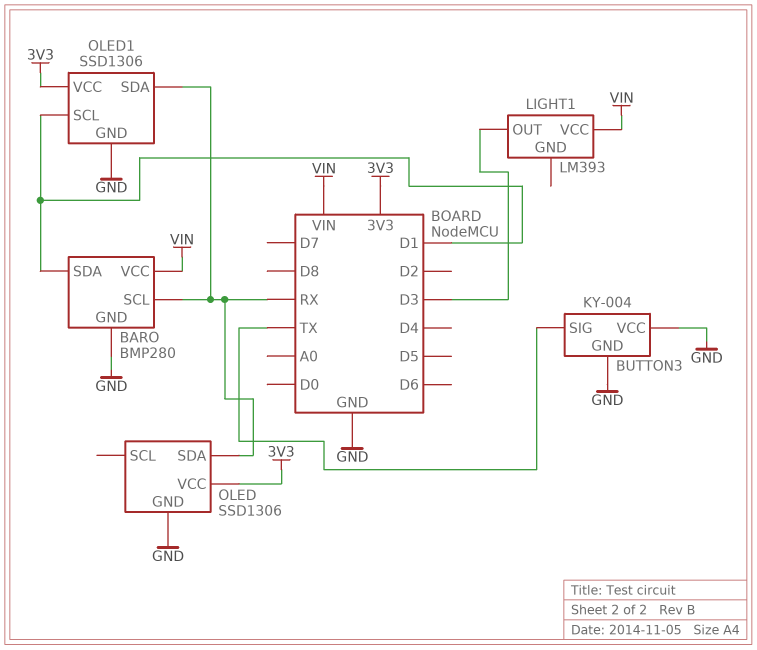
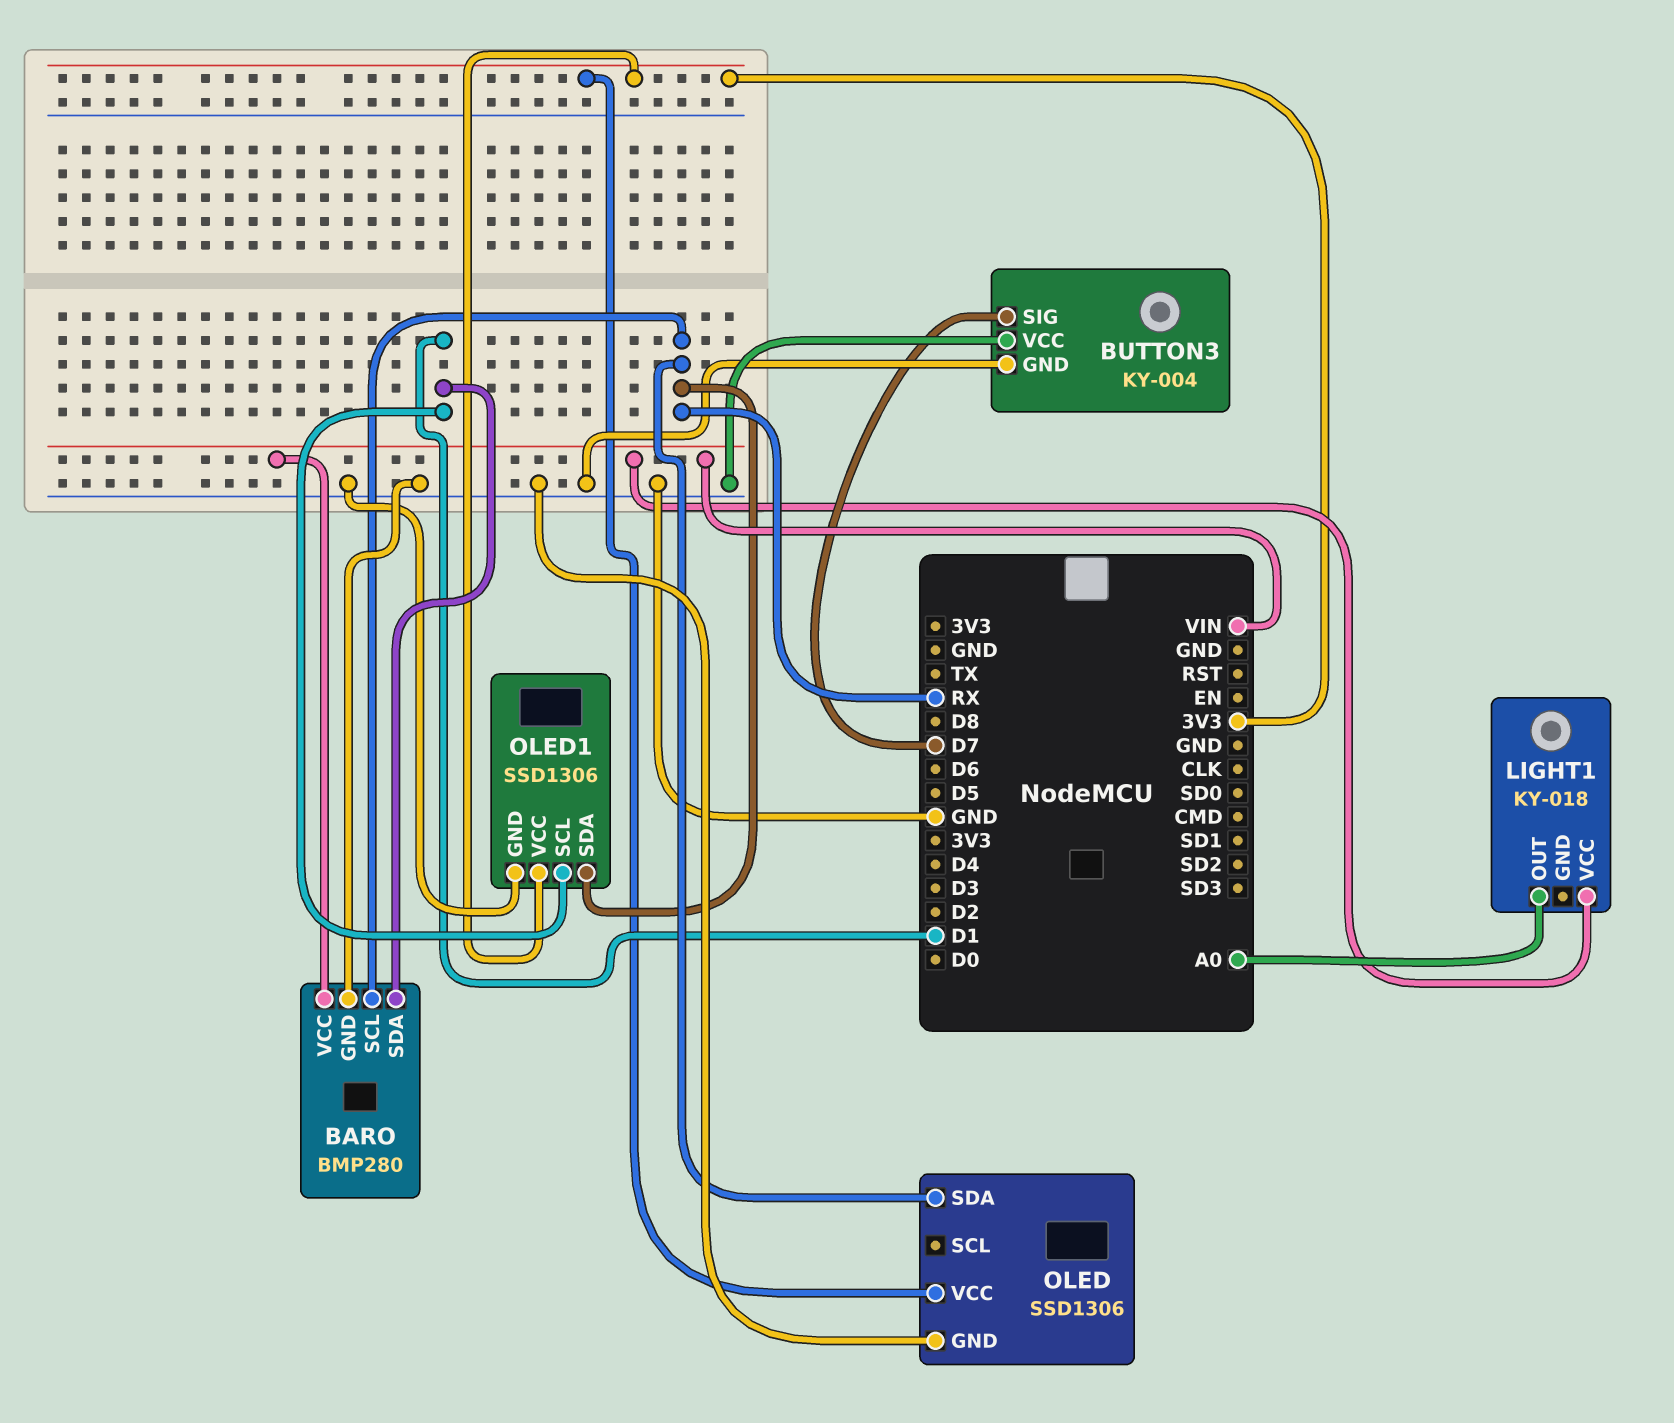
BUTTON3 pin SIG: TX -> D7
LIGHT1: LM393 -> KY-018
LIGHT1 pin OUT: D3 -> A0

